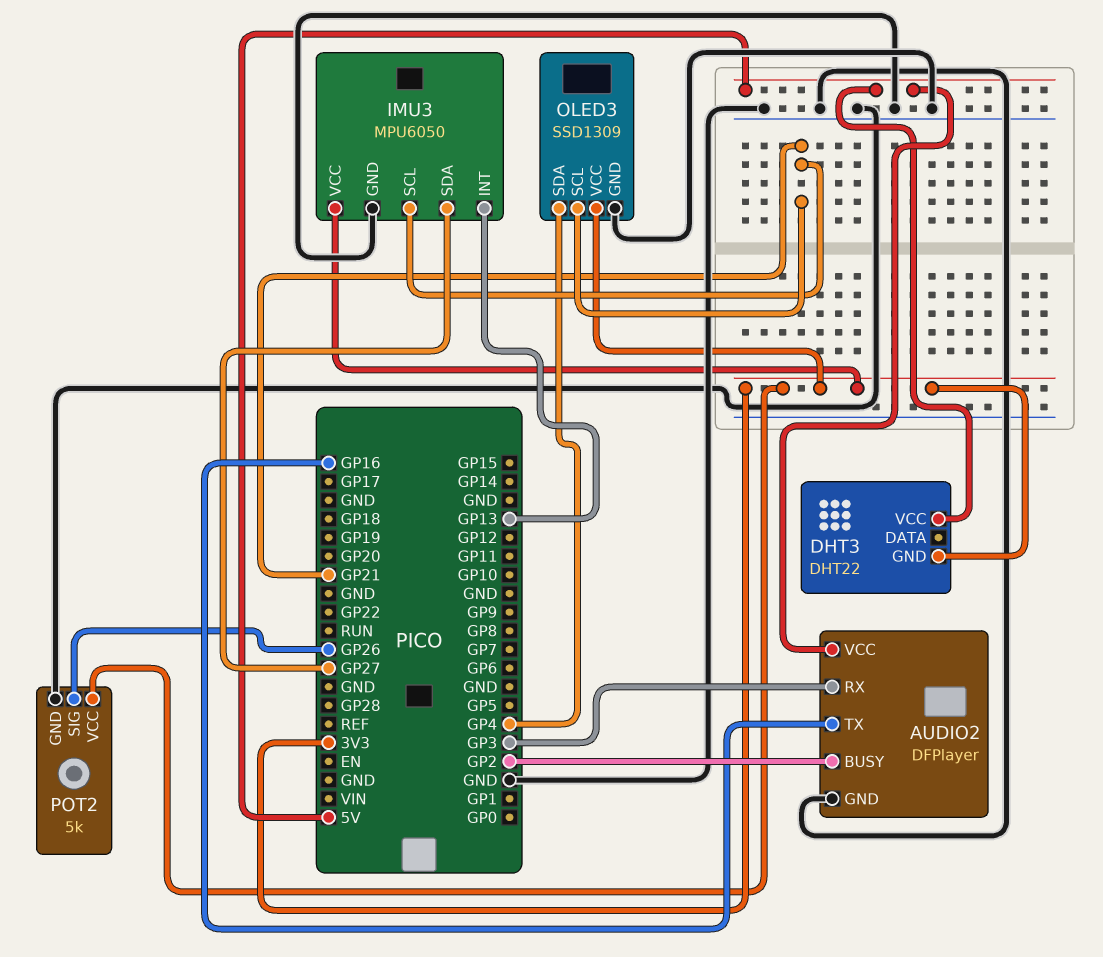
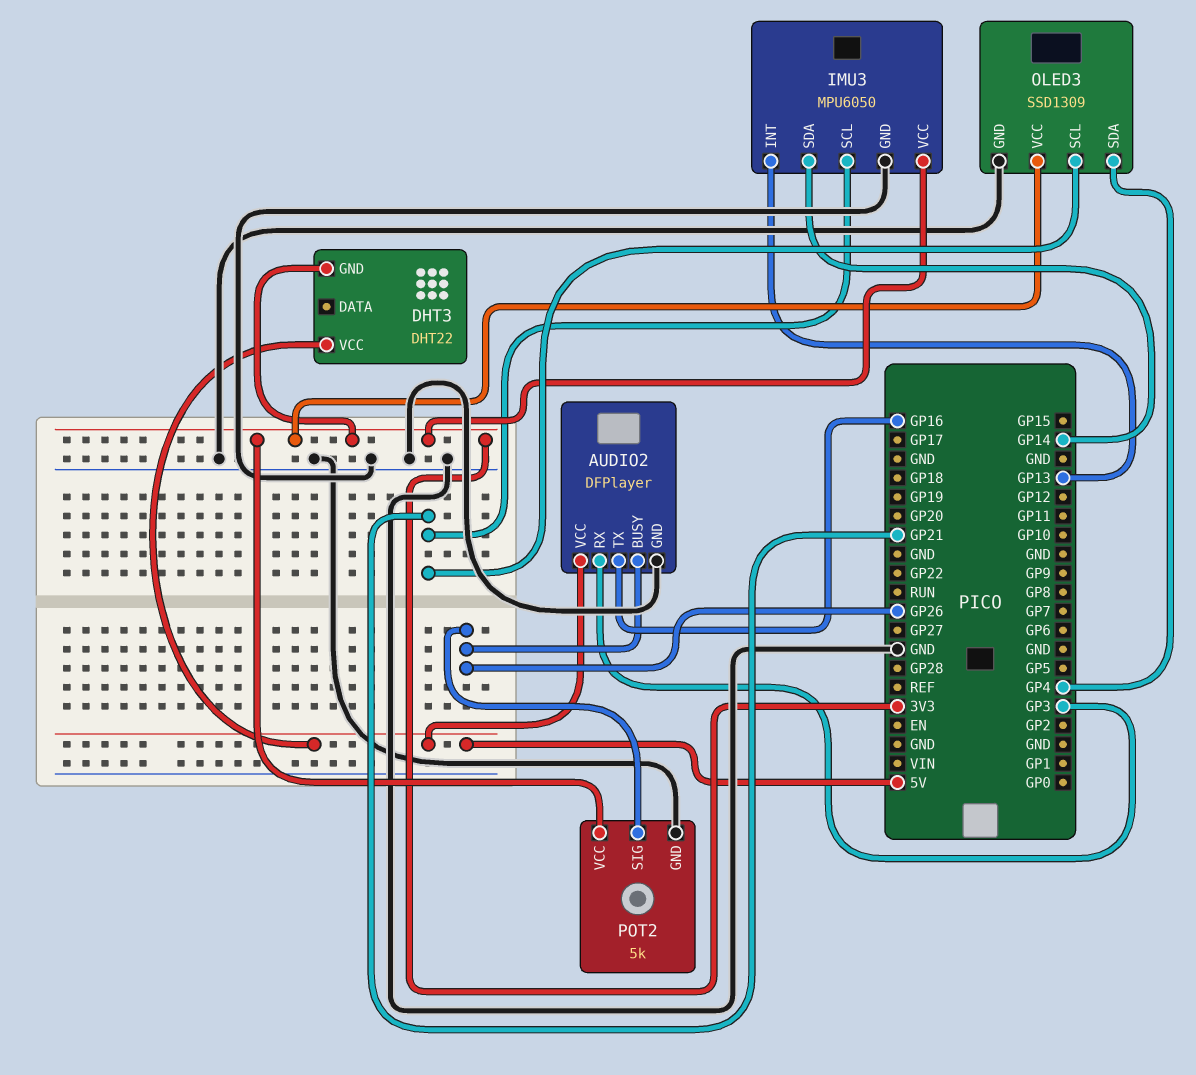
AUDIO2 pin BUSY: GP2 -> GP26
IMU3 pin SDA: GP27 -> GP14

